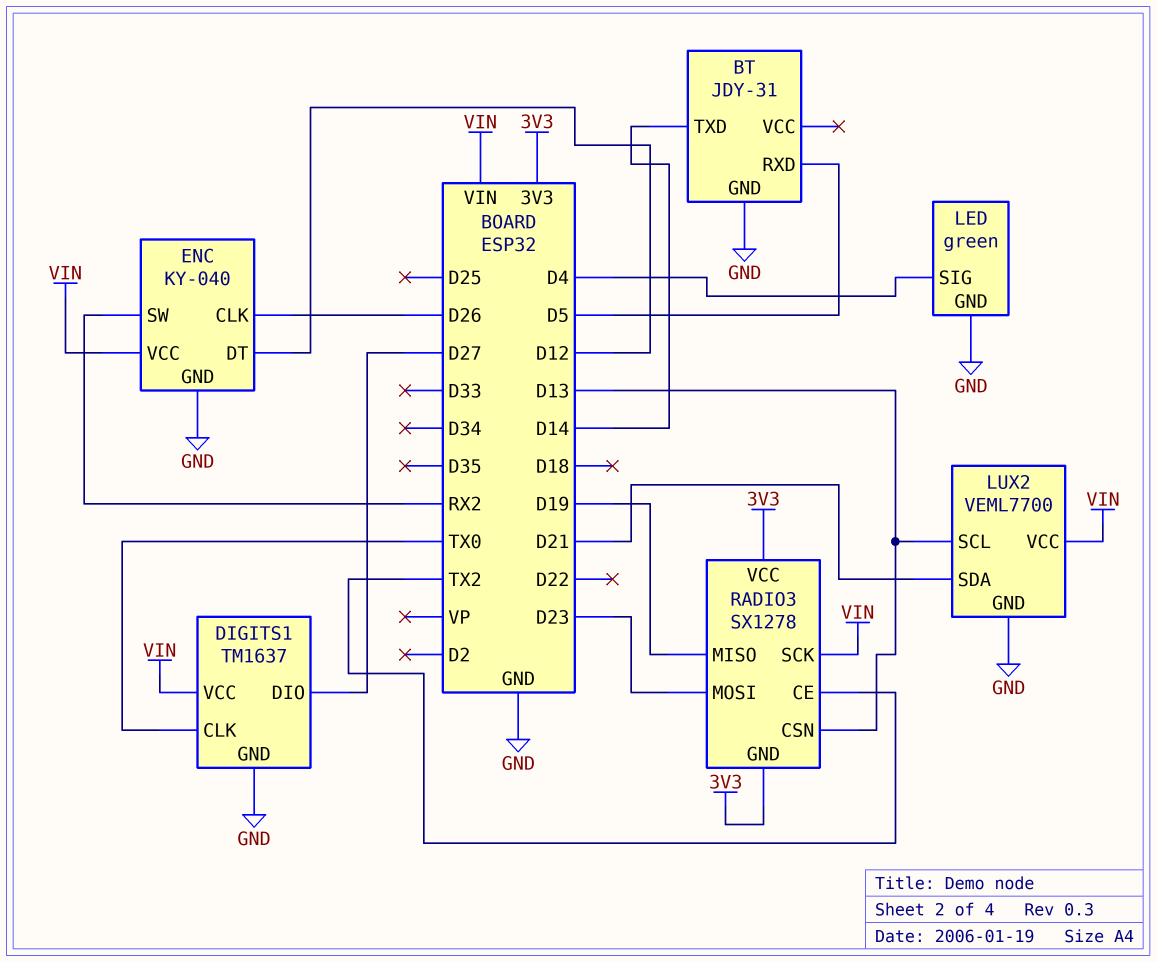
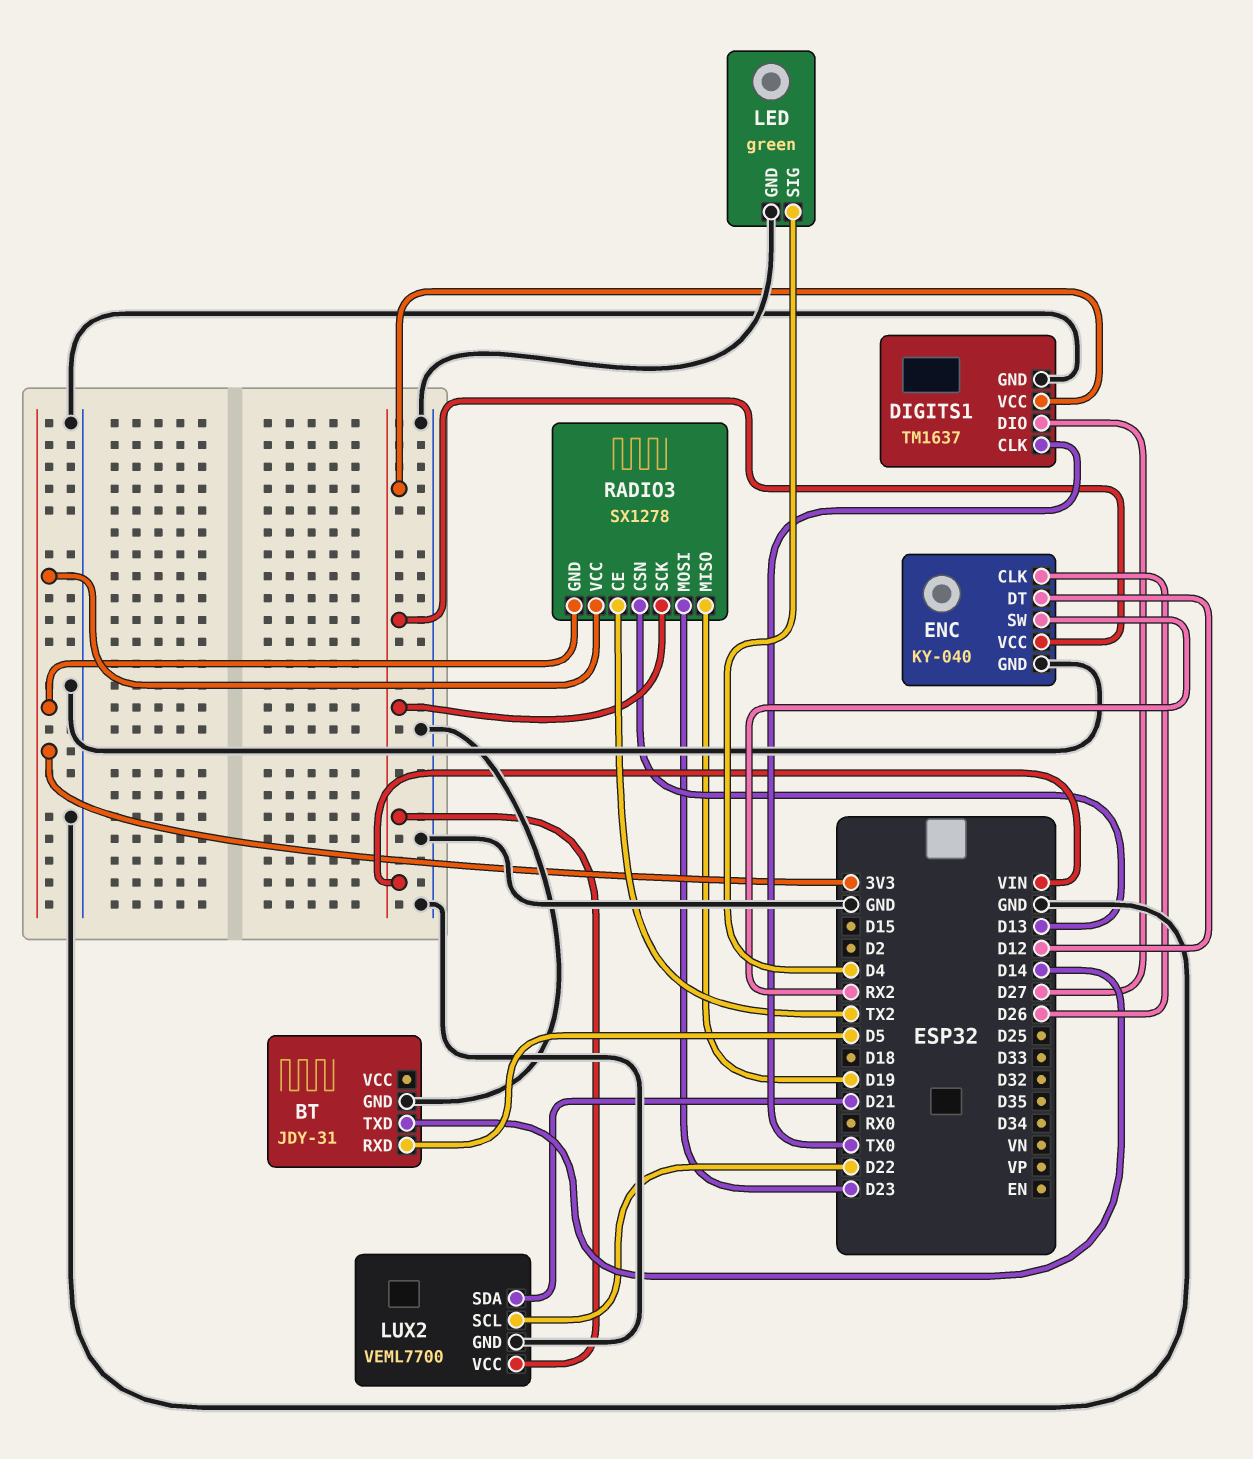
LUX2 pin SCL: D13 -> D22

